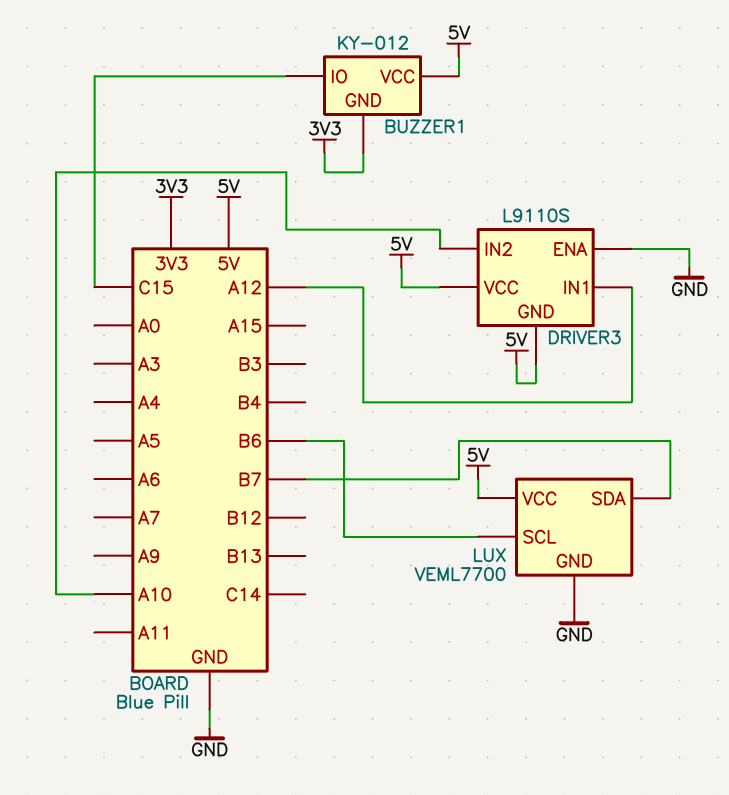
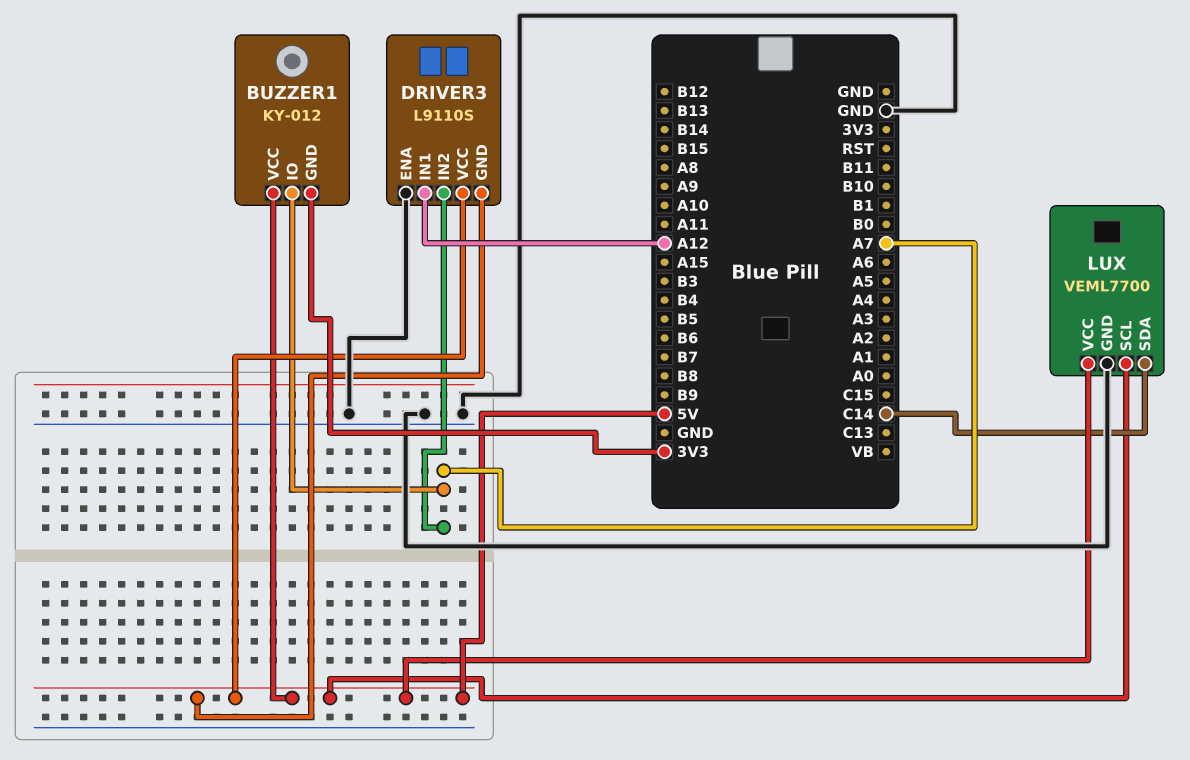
BUZZER1 pin IO: C15 -> A7
DRIVER3 pin IN2: A10 -> A7
LUX pin SCL: B6 -> 5V
LUX pin SDA: B7 -> C14

